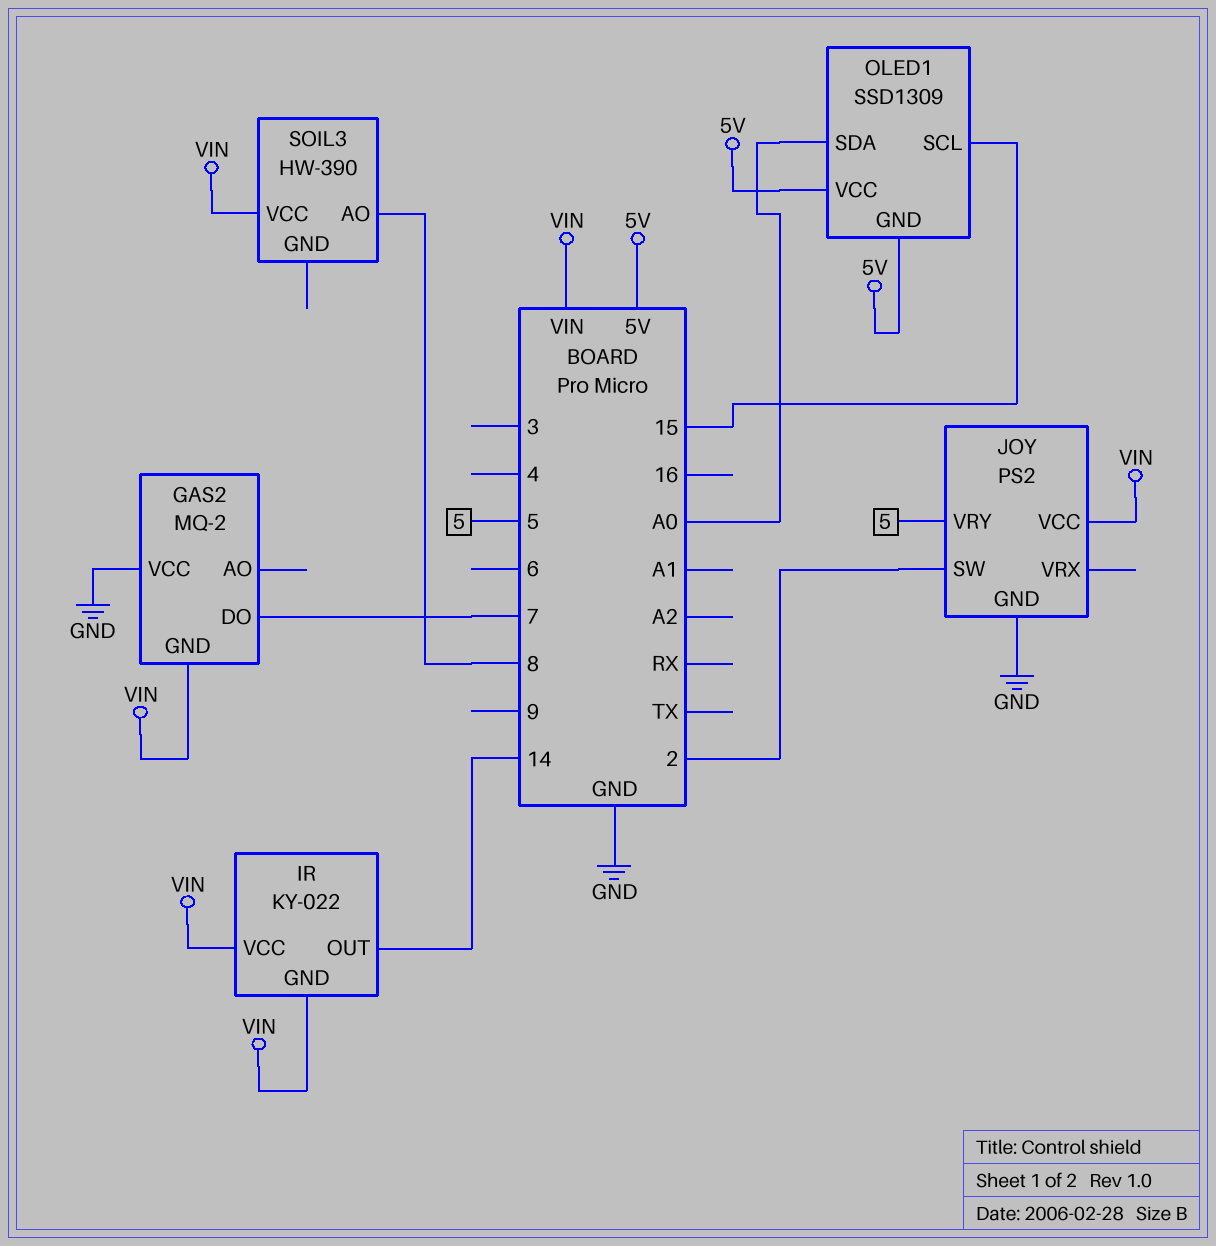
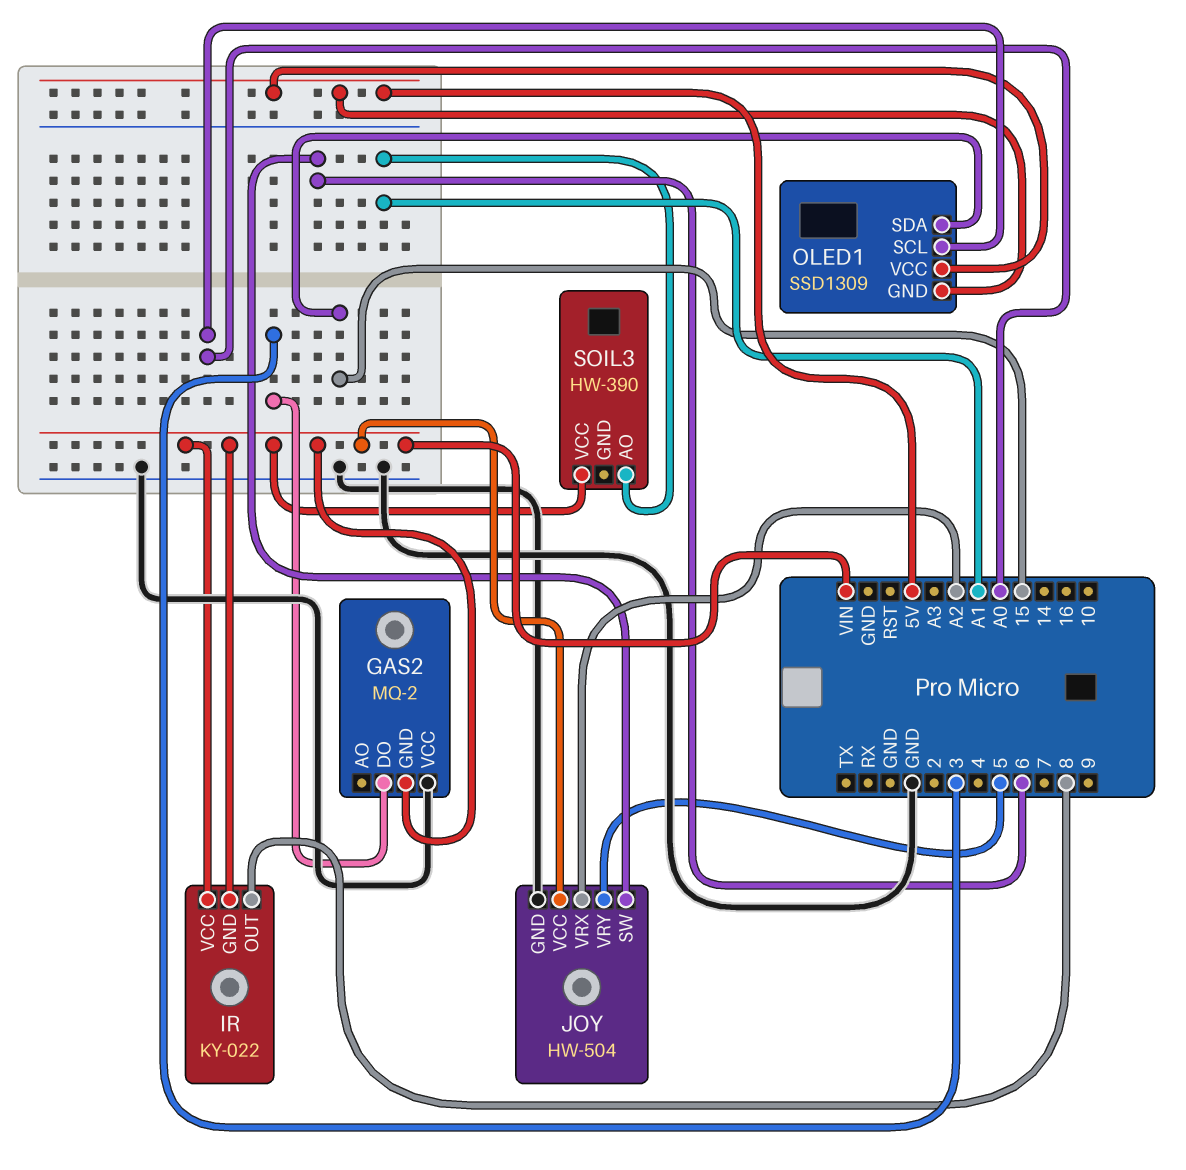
GAS2 pin DO: 7 -> 3
IR pin OUT: 14 -> 8
JOY: PS2 -> HW-504
JOY pin SW: 2 -> 6
JOY pin VRX: none -> A2
OLED1 pin SCL: 15 -> A0
OLED1 pin SDA: A0 -> 15
SOIL3 pin AO: 8 -> A1

